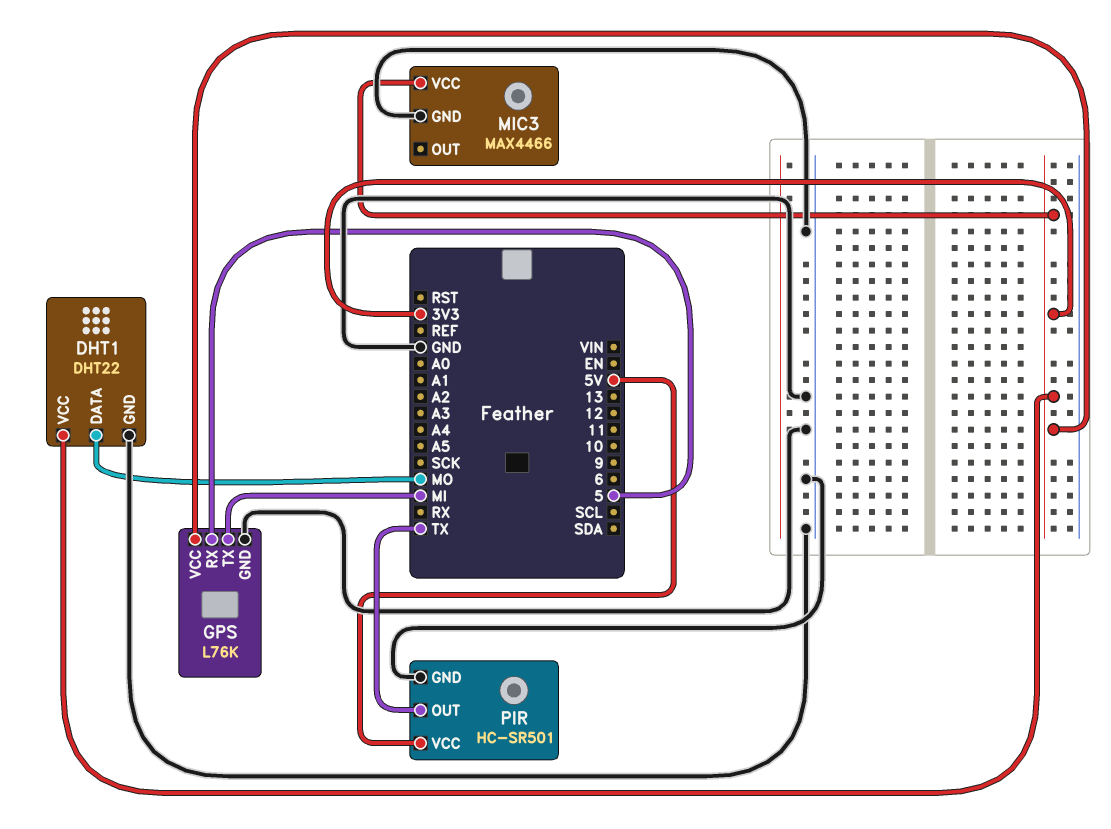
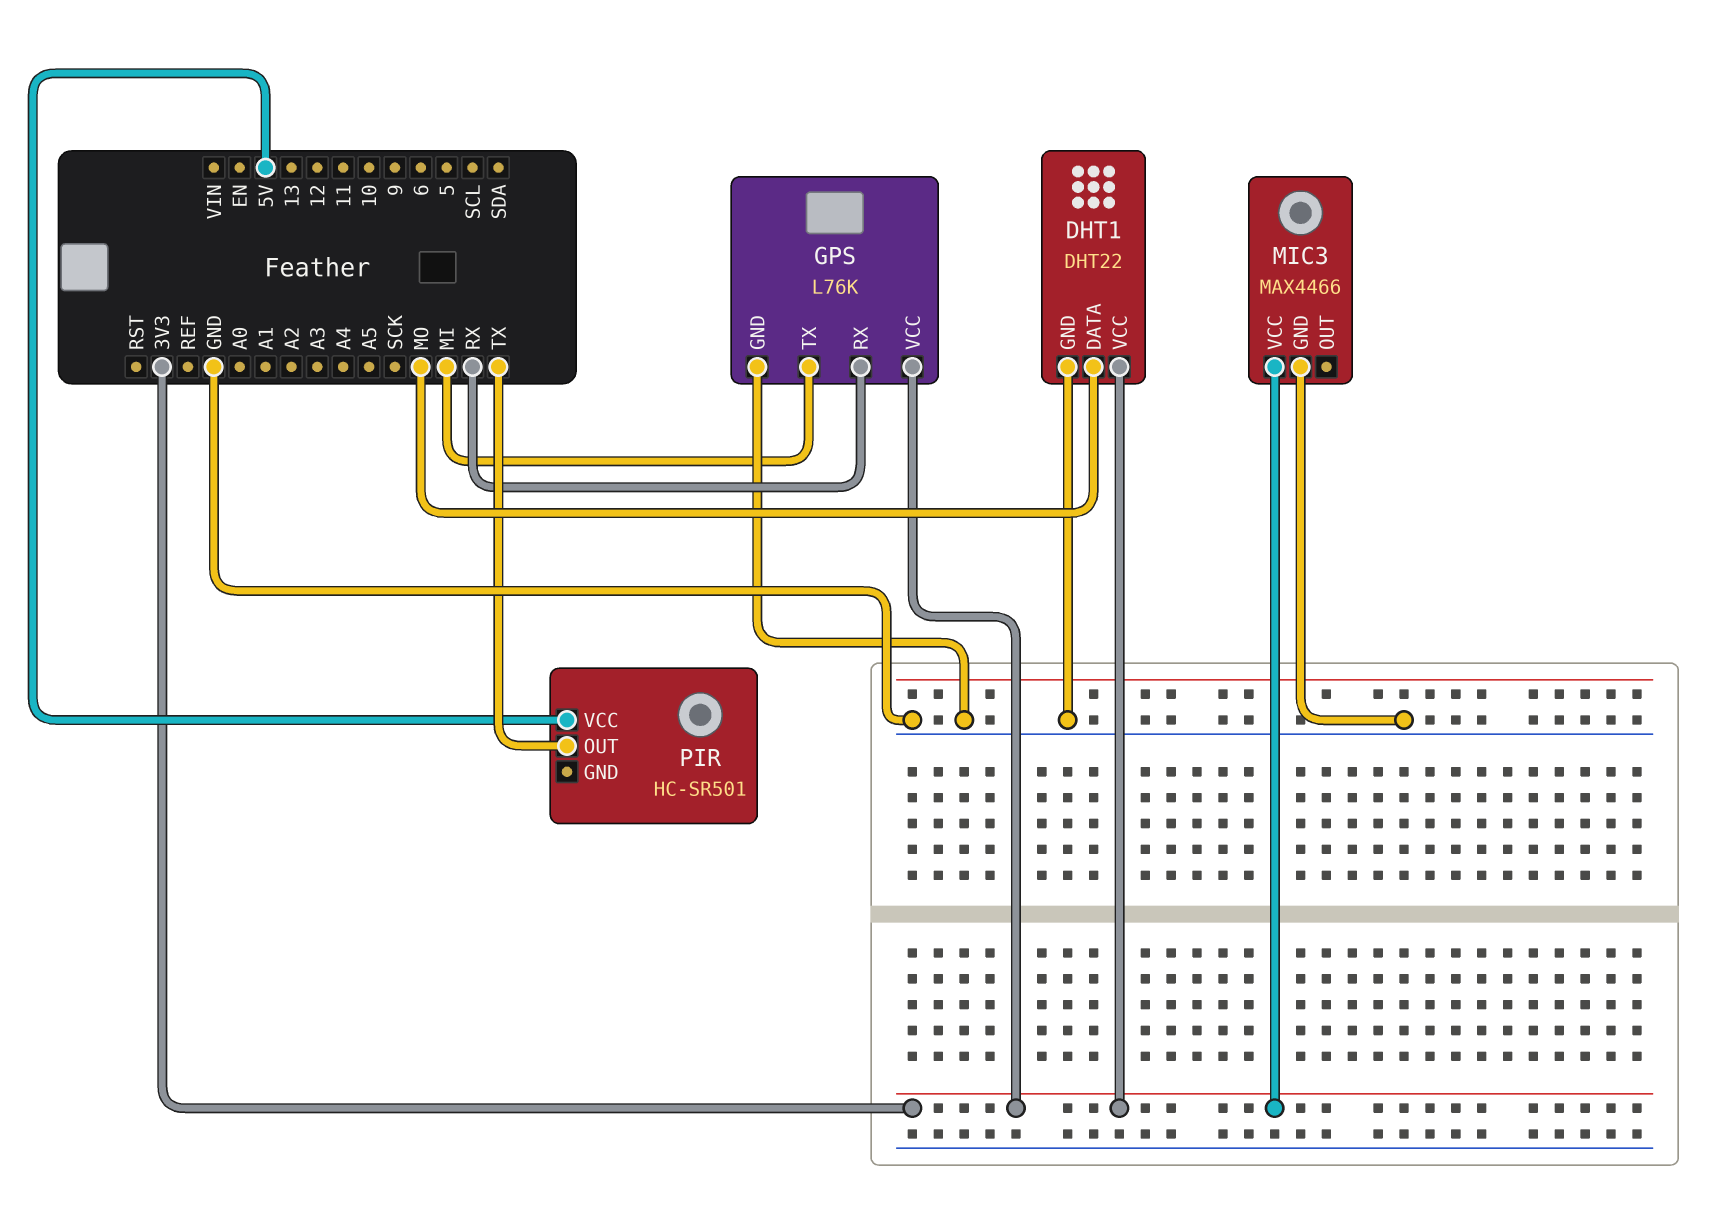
GPS pin RX: 5 -> RX
PIR pin GND: GND -> none

